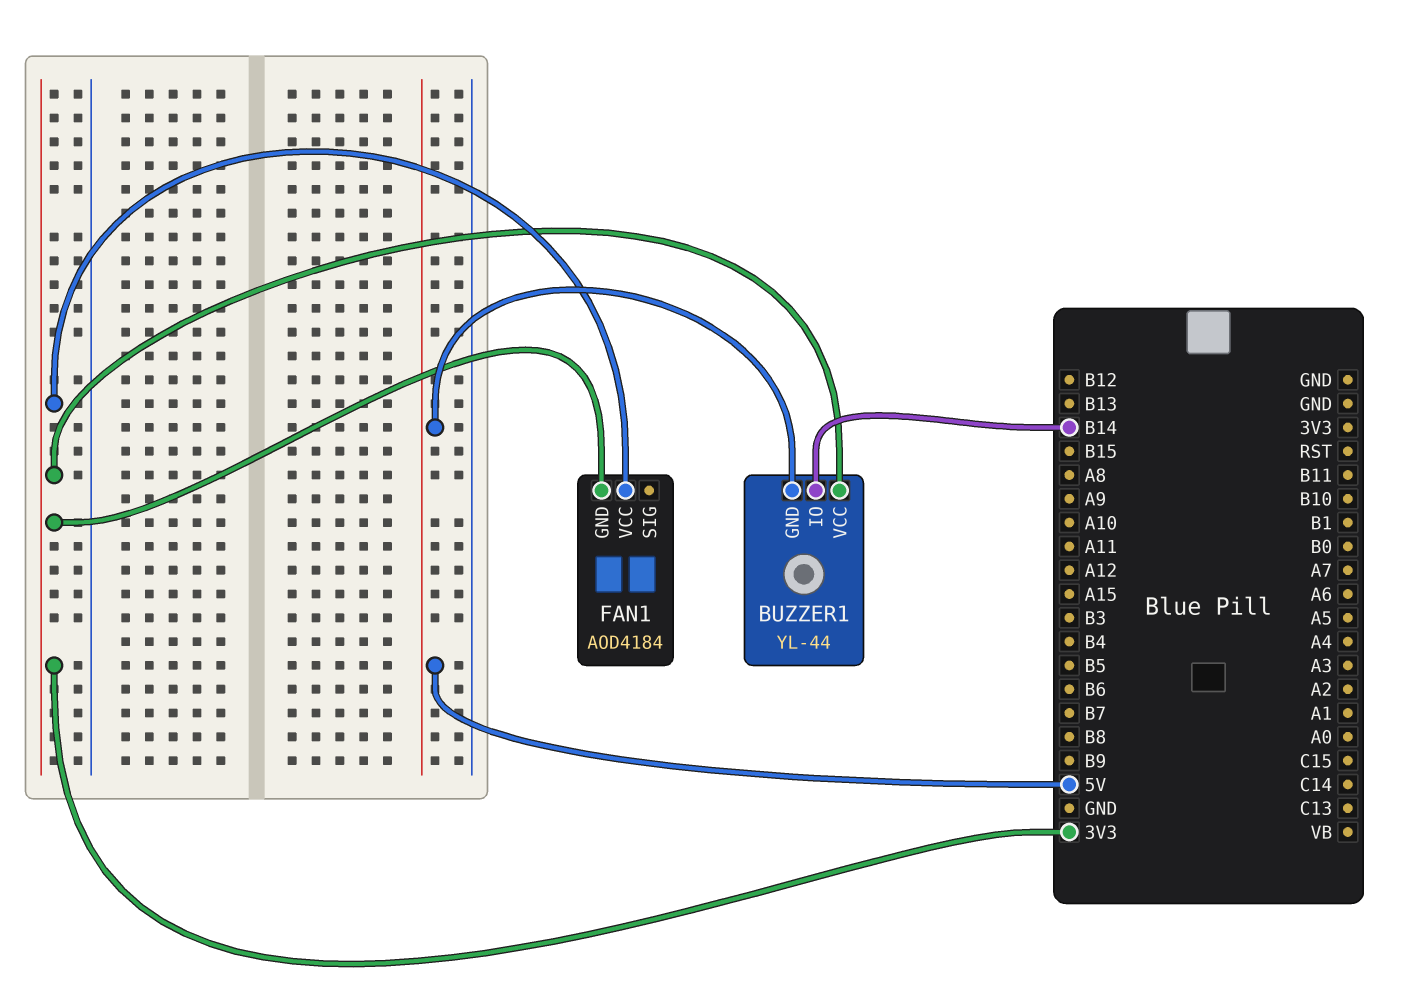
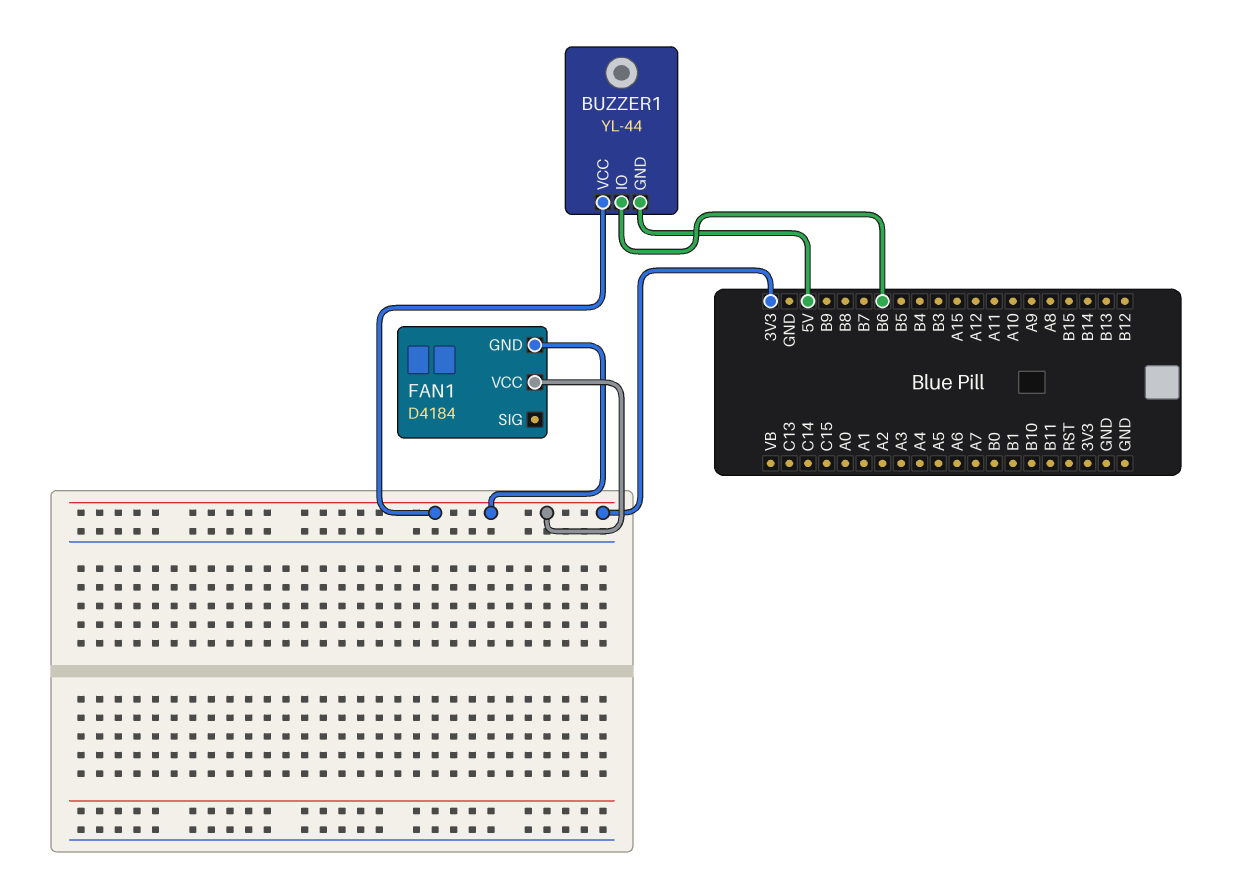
BUZZER1 pin IO: B14 -> B6
FAN1: AOD4184 -> D4184

